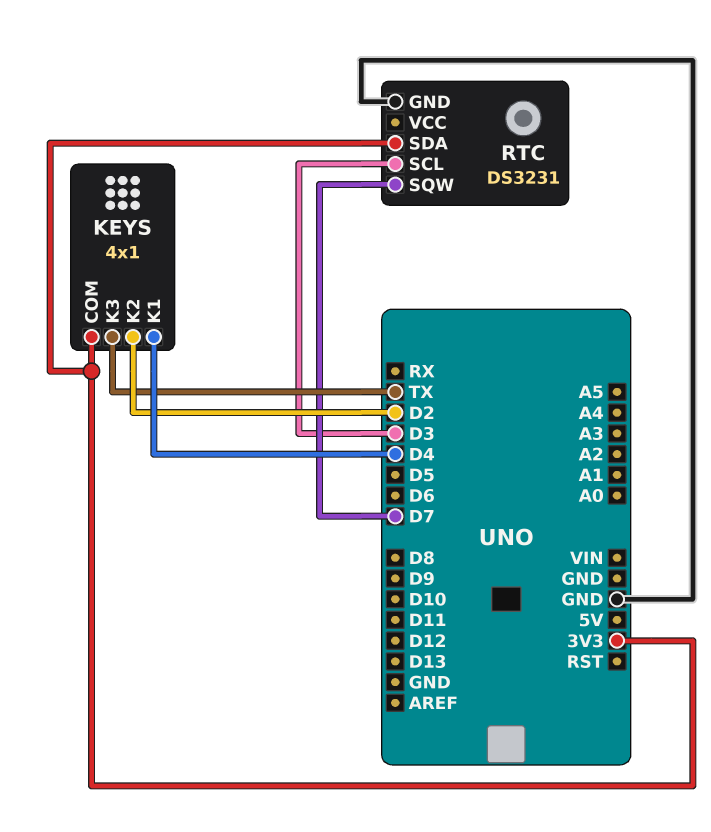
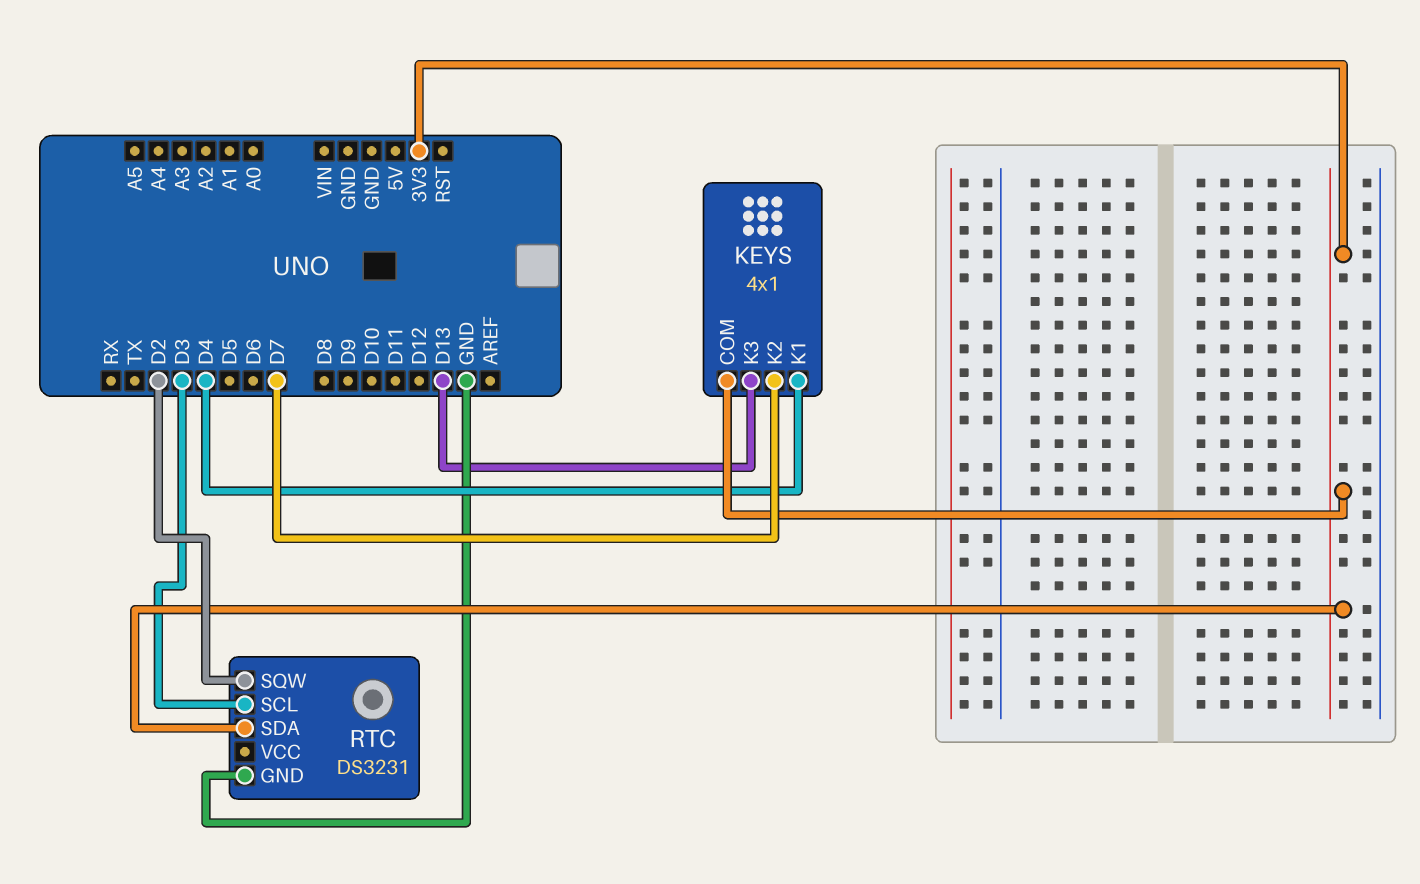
KEYS pin K2: D2 -> D7
KEYS pin K3: TX -> D13
RTC pin SQW: D7 -> D2

